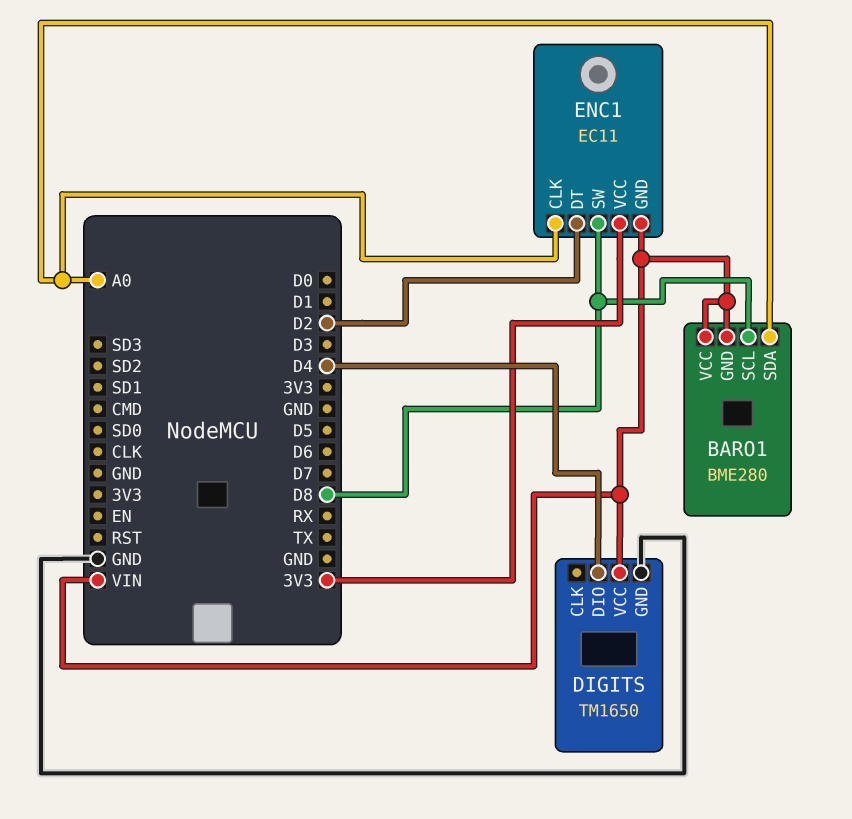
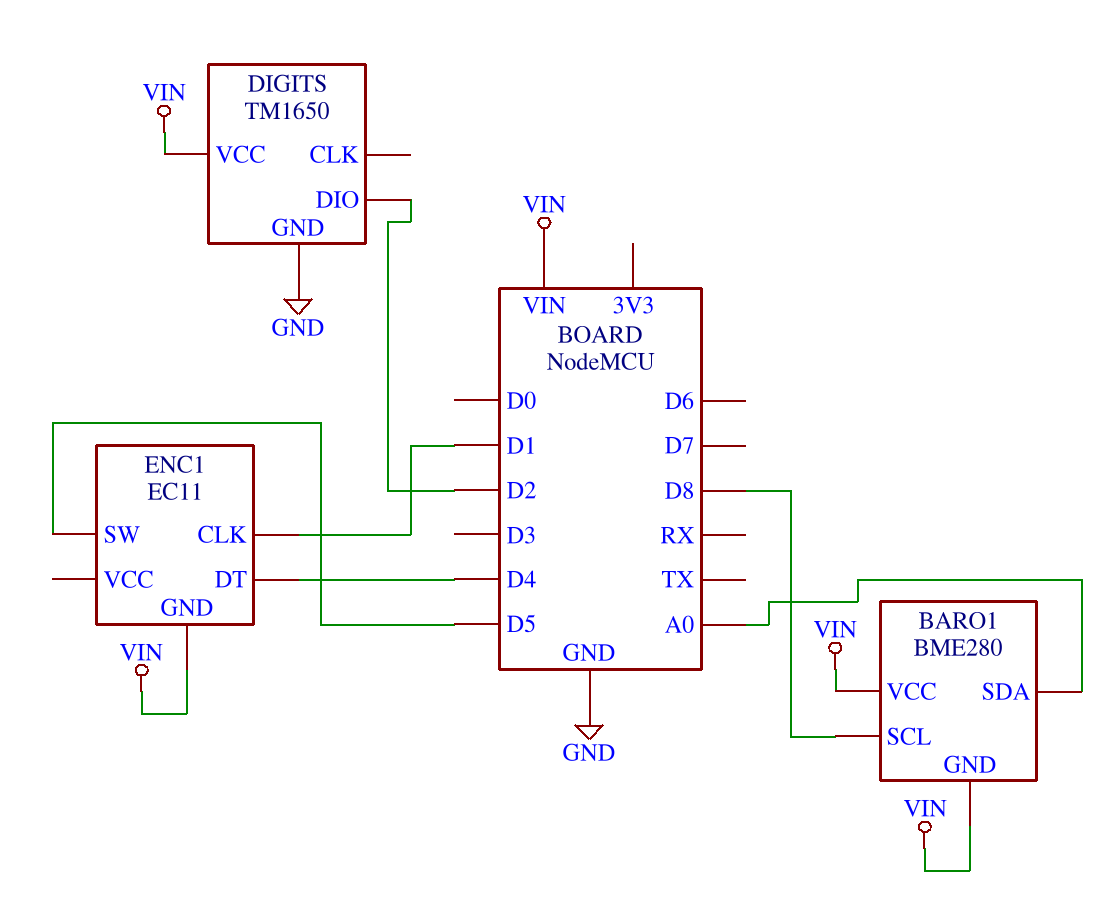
DIGITS pin DIO: D4 -> D2
ENC1 pin CLK: A0 -> D1
ENC1 pin DT: D2 -> D4
ENC1 pin SW: D8 -> D5
ENC1 pin VCC: 3V3 -> none

